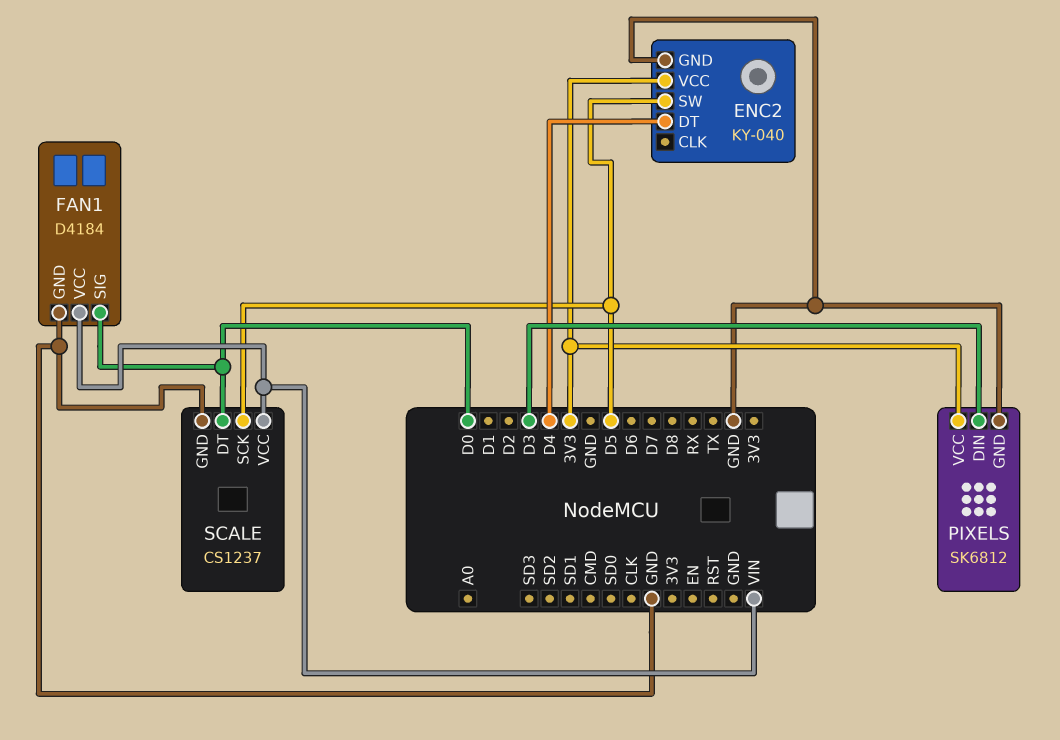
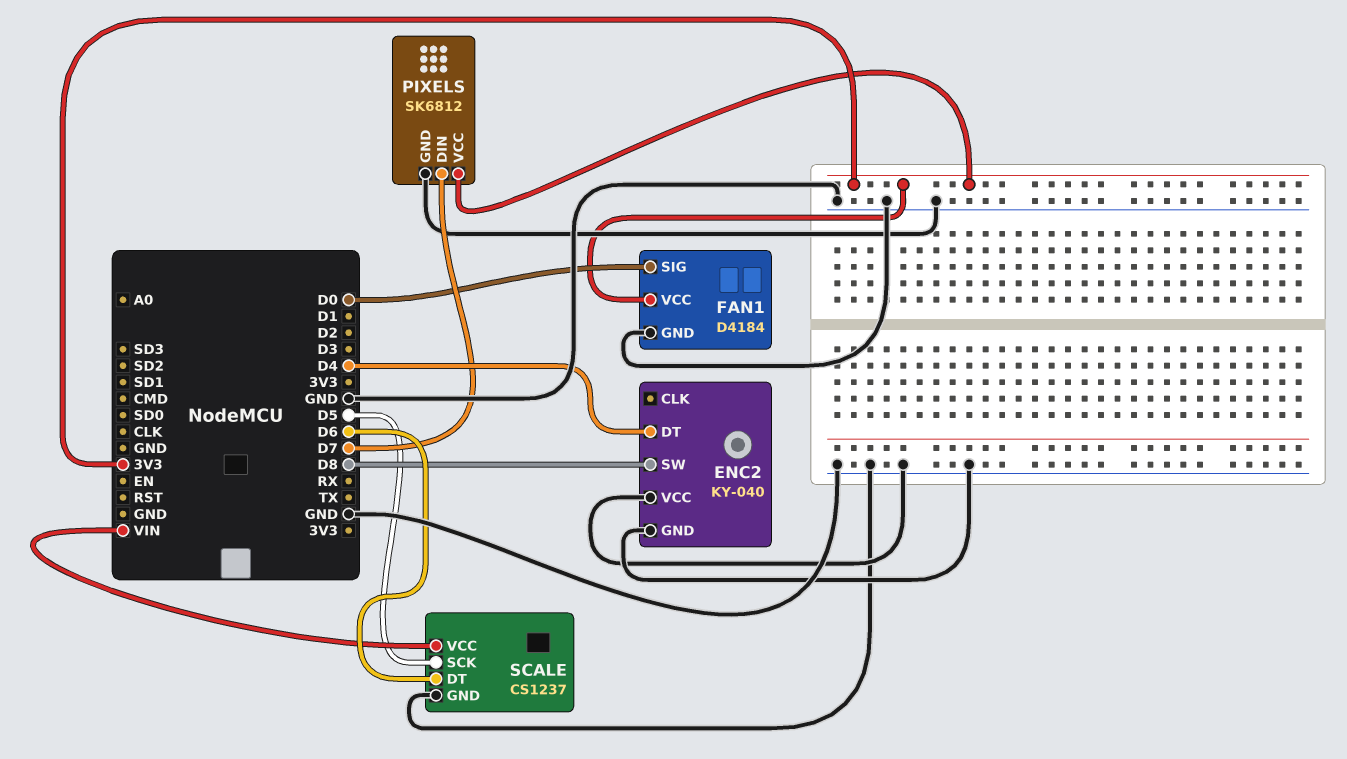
ENC2 pin SW: D5 -> D8
ENC2 pin VCC: 3V3 -> GND
FAN1 pin VCC: VIN -> 3V3
PIXELS pin DIN: D3 -> D7
SCALE pin DT: D0 -> D6

